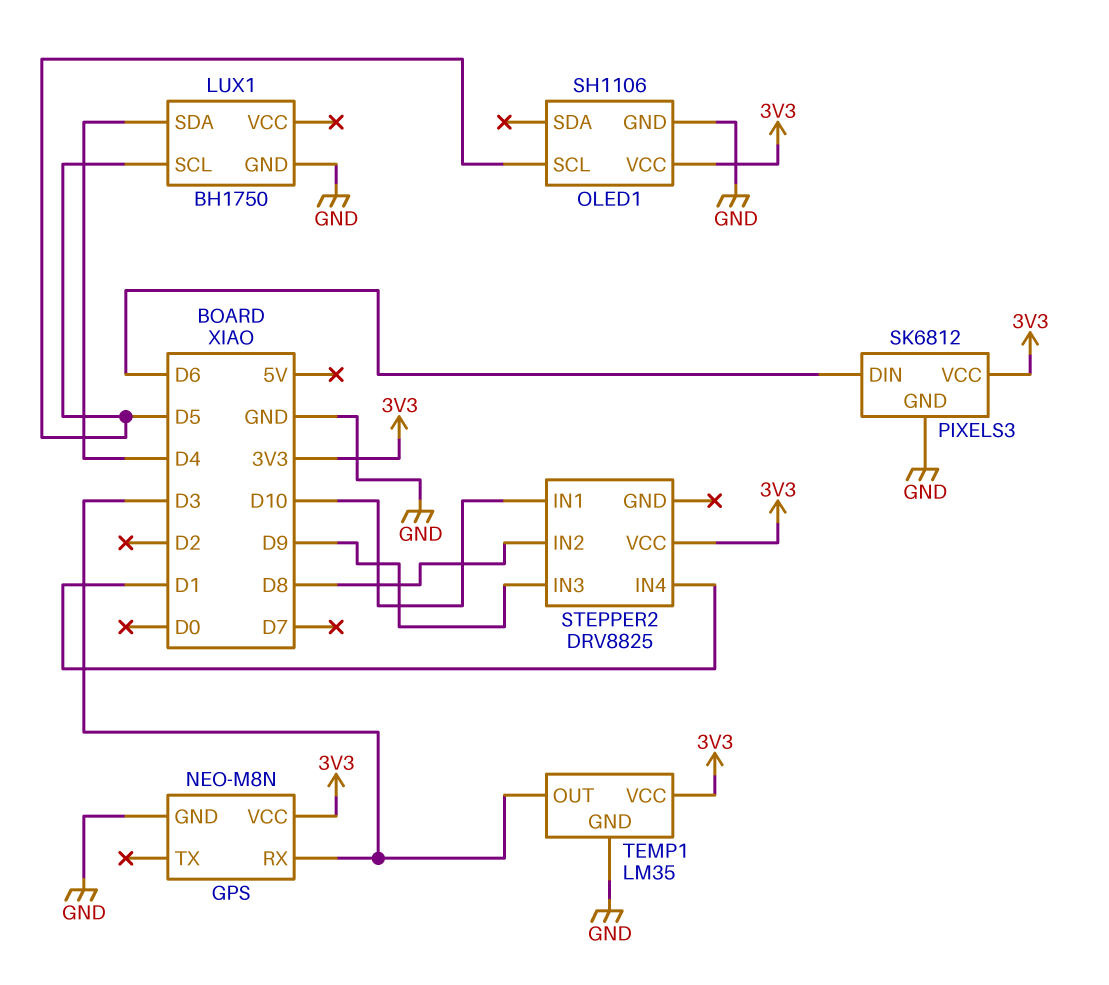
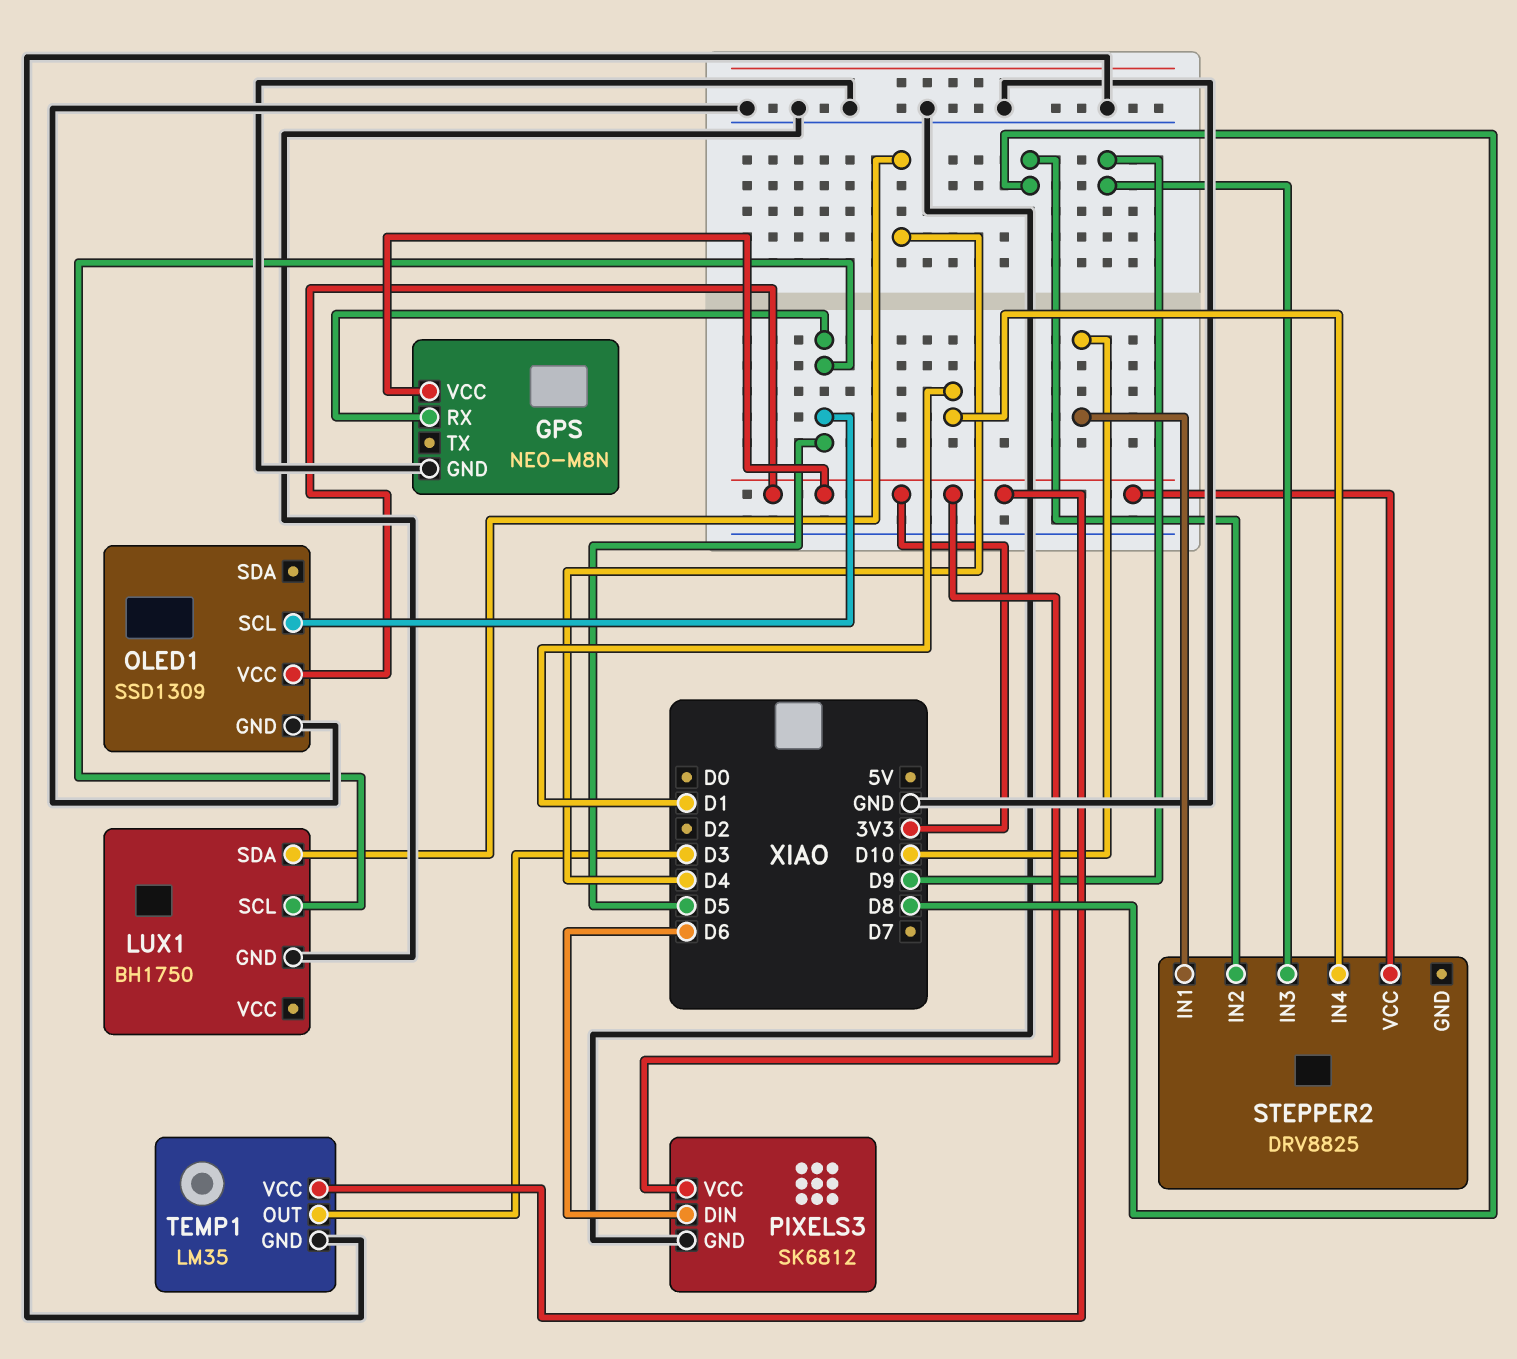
GPS pin RX: D3 -> D5
OLED1: SH1106 -> SSD1309

